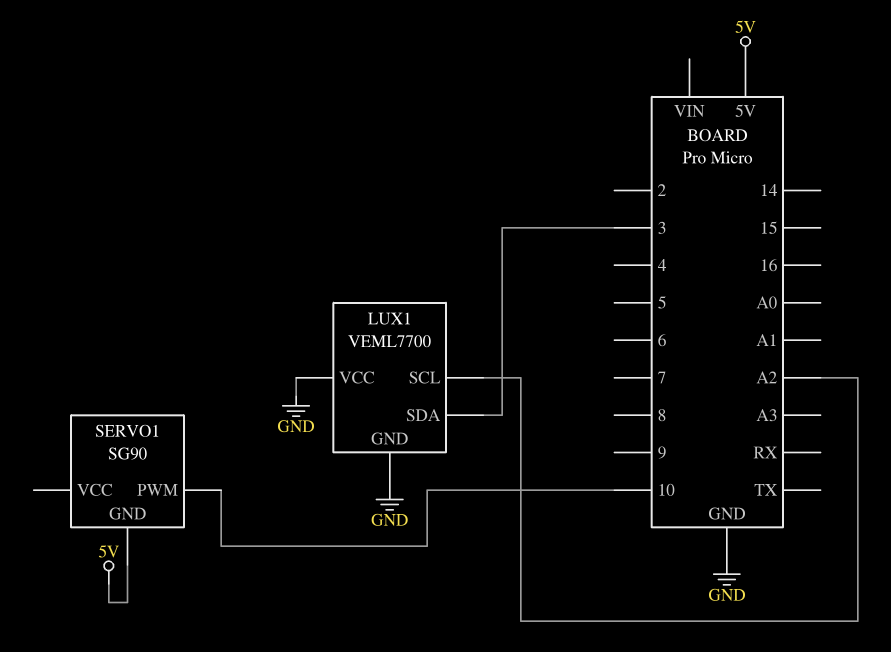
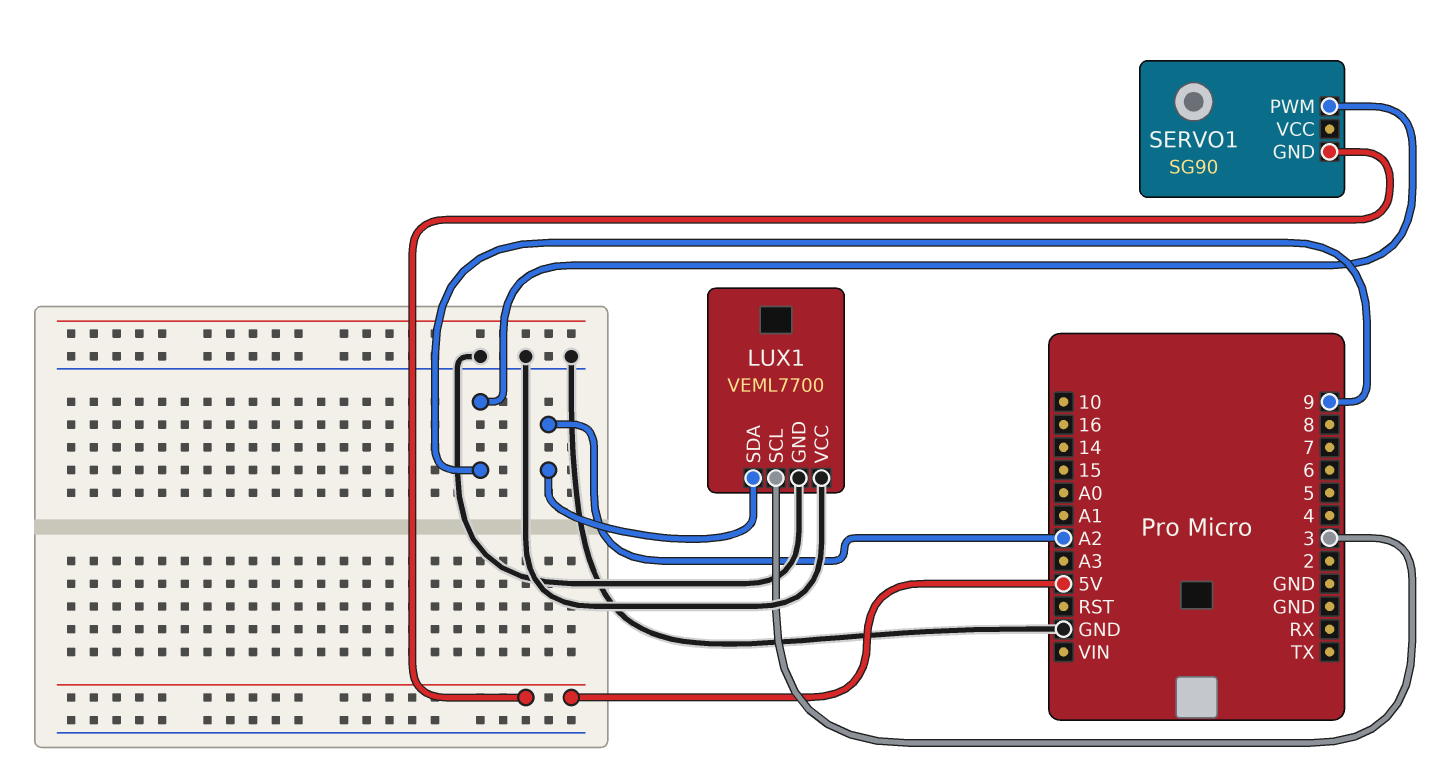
LUX1 pin SCL: A2 -> 3
LUX1 pin SDA: 3 -> A2
SERVO1 pin PWM: 10 -> 9

